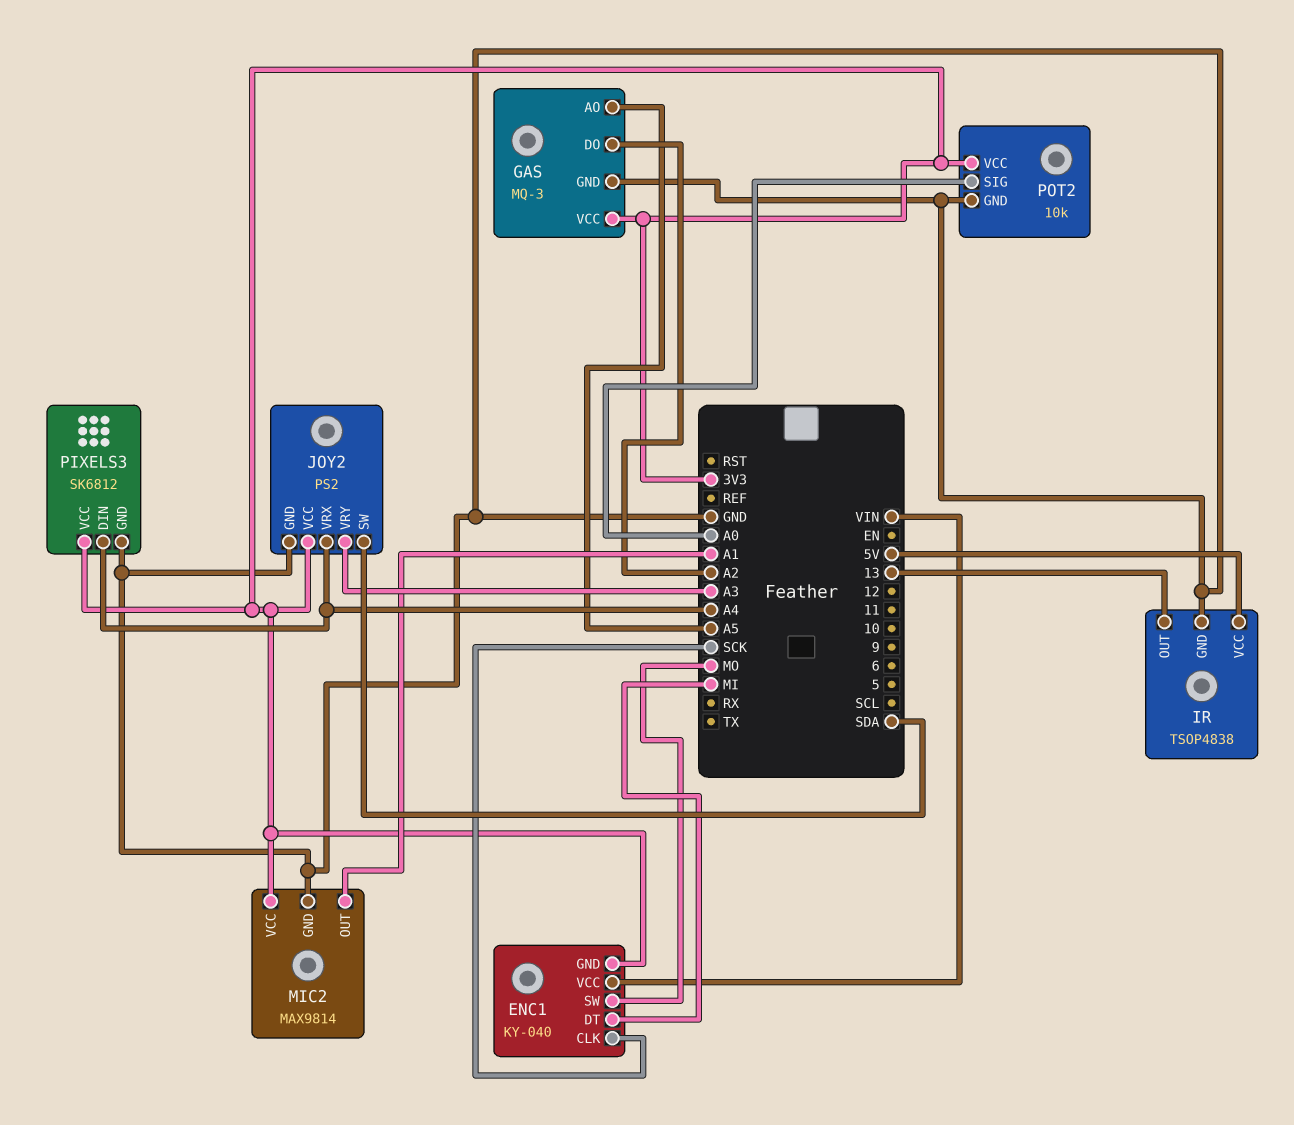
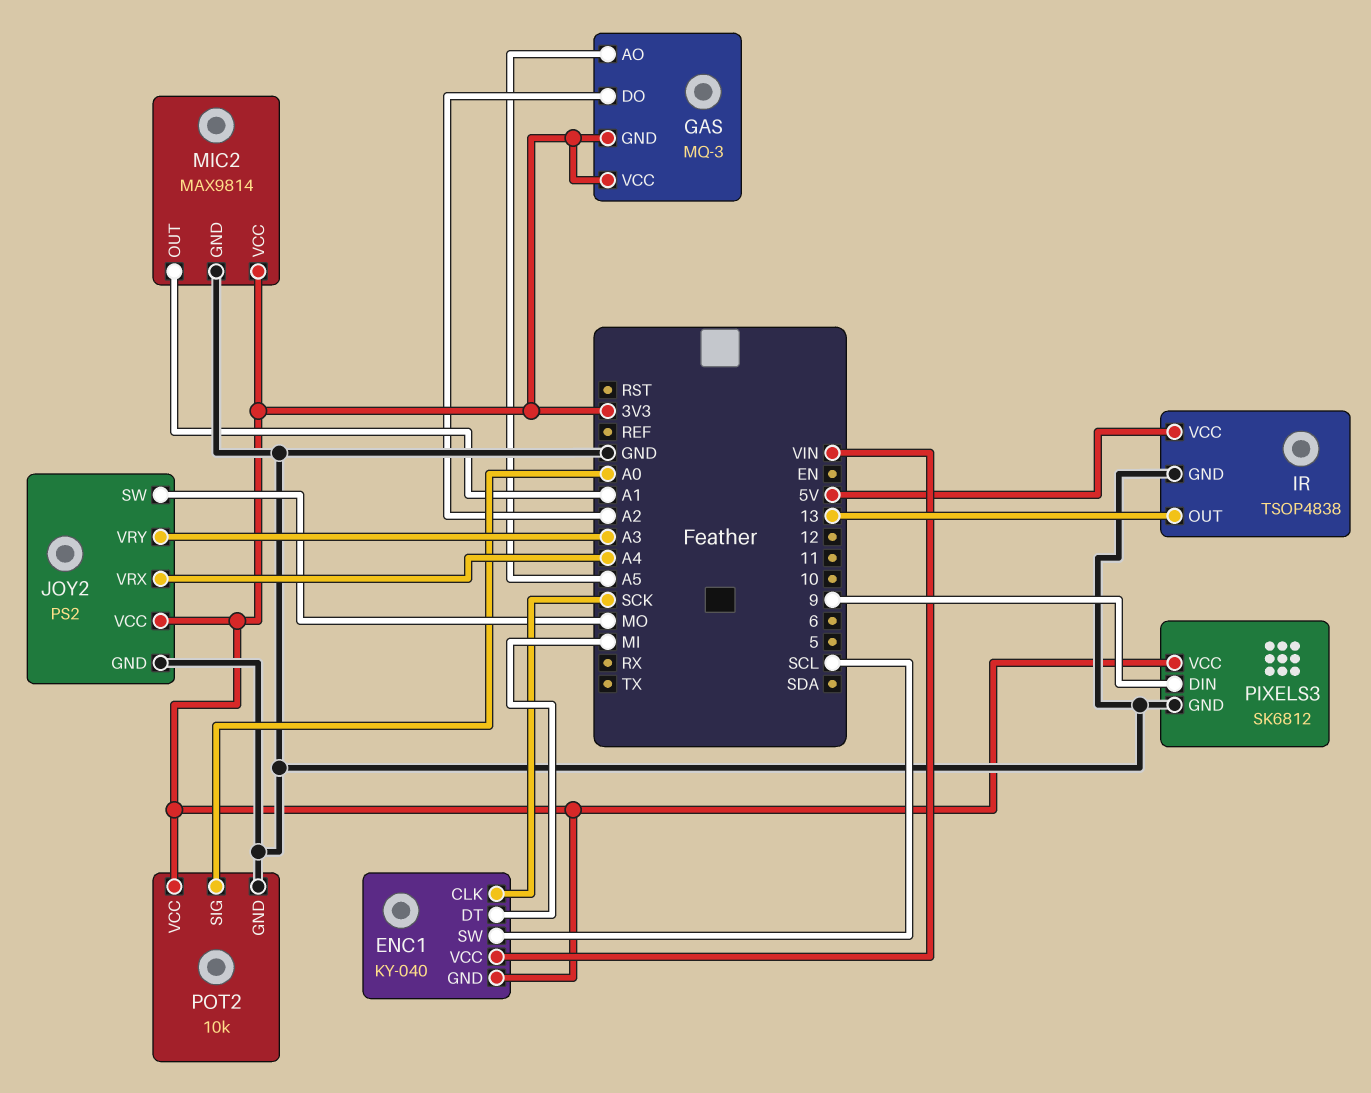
ENC1 pin SW: MO -> SCL
GAS pin GND: GND -> 3V3
JOY2 pin SW: SDA -> MO
PIXELS3 pin DIN: A4 -> 9

